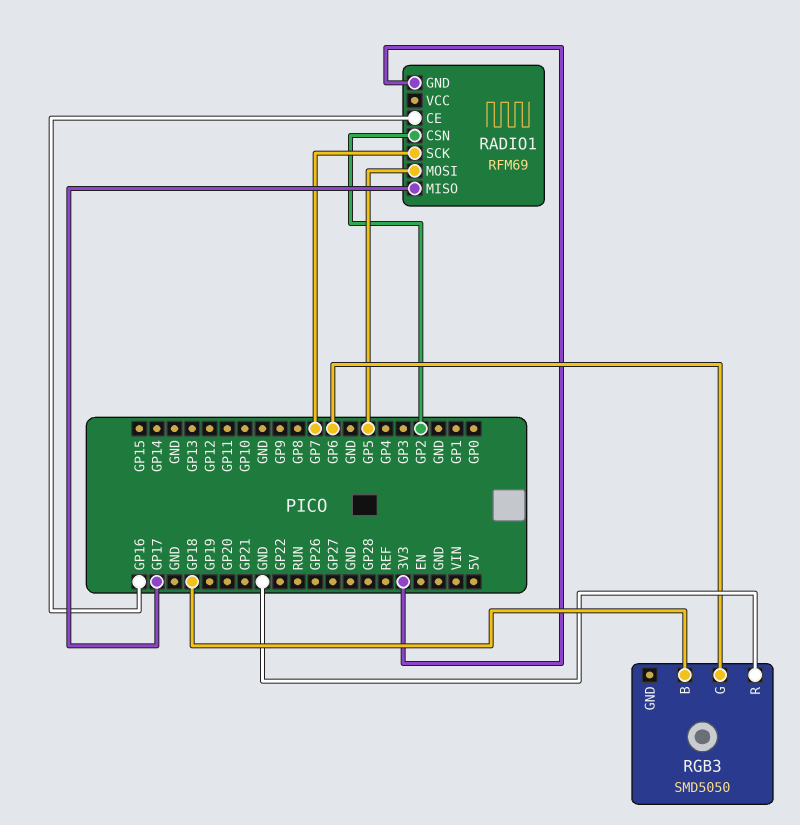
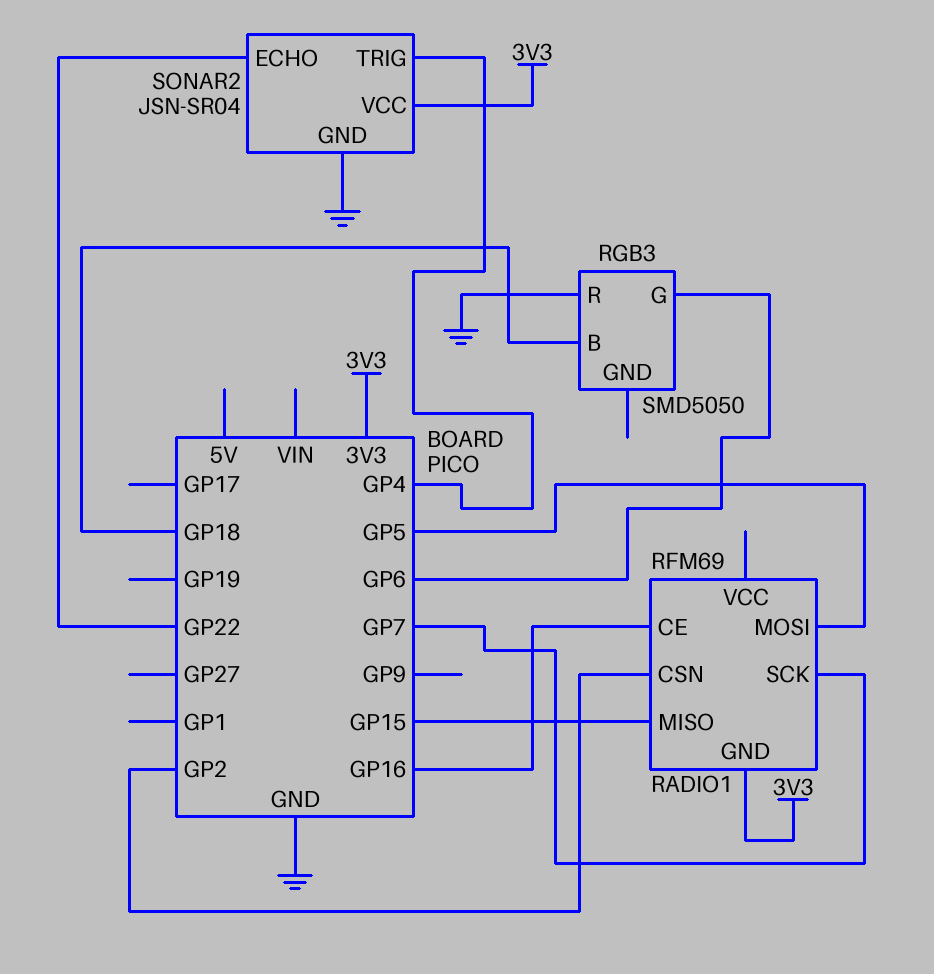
RADIO1 pin MISO: GP17 -> GP15
SONAR2: none -> JSN-SR04
SONAR2 pin ECHO: none -> GP22
SONAR2 pin GND: none -> GND
SONAR2 pin TRIG: none -> GP4
SONAR2 pin VCC: none -> 3V3

